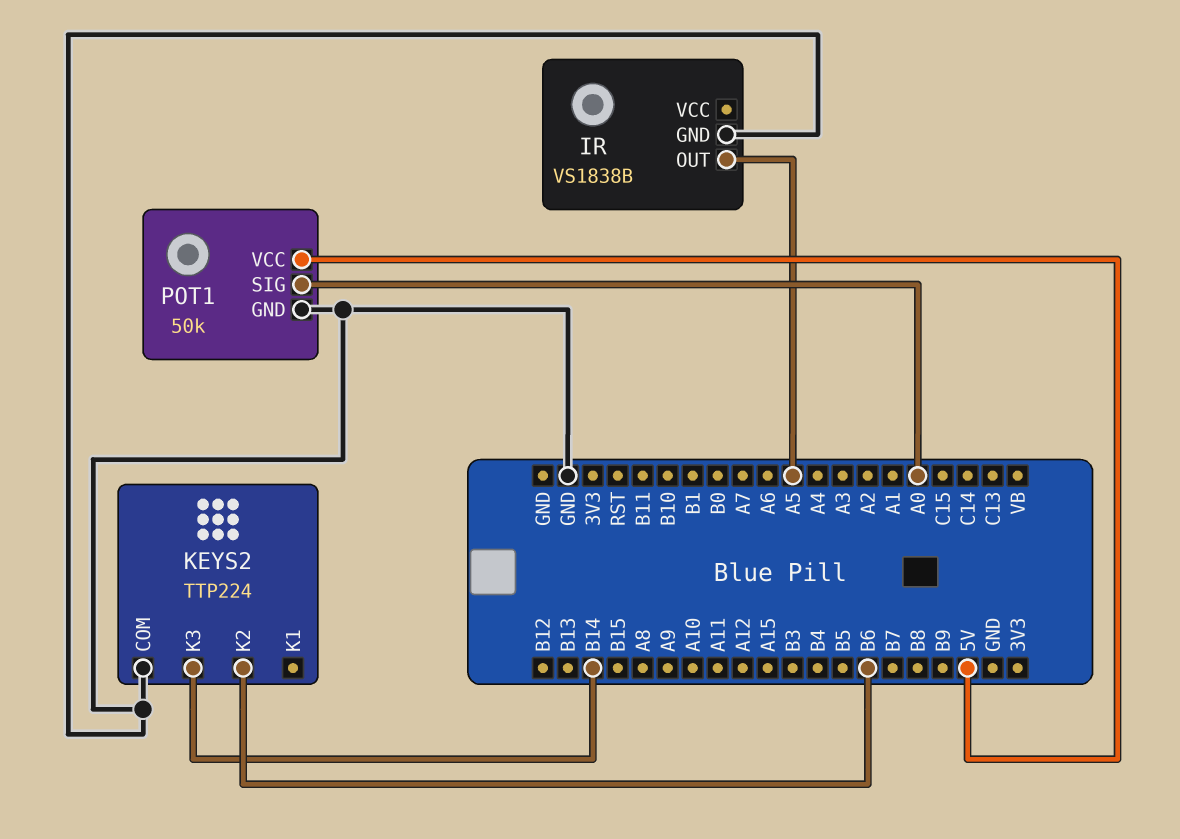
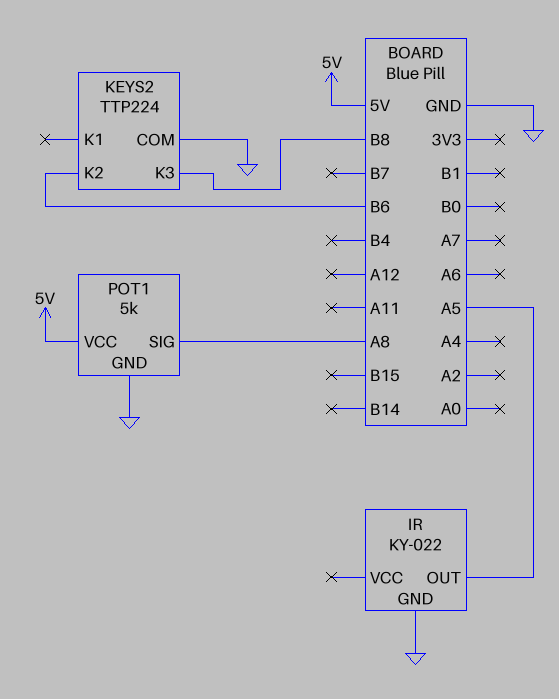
IR: VS1838B -> KY-022
KEYS2 pin K3: B14 -> B8
POT1: 50k -> 5k
POT1 pin SIG: A0 -> A8

